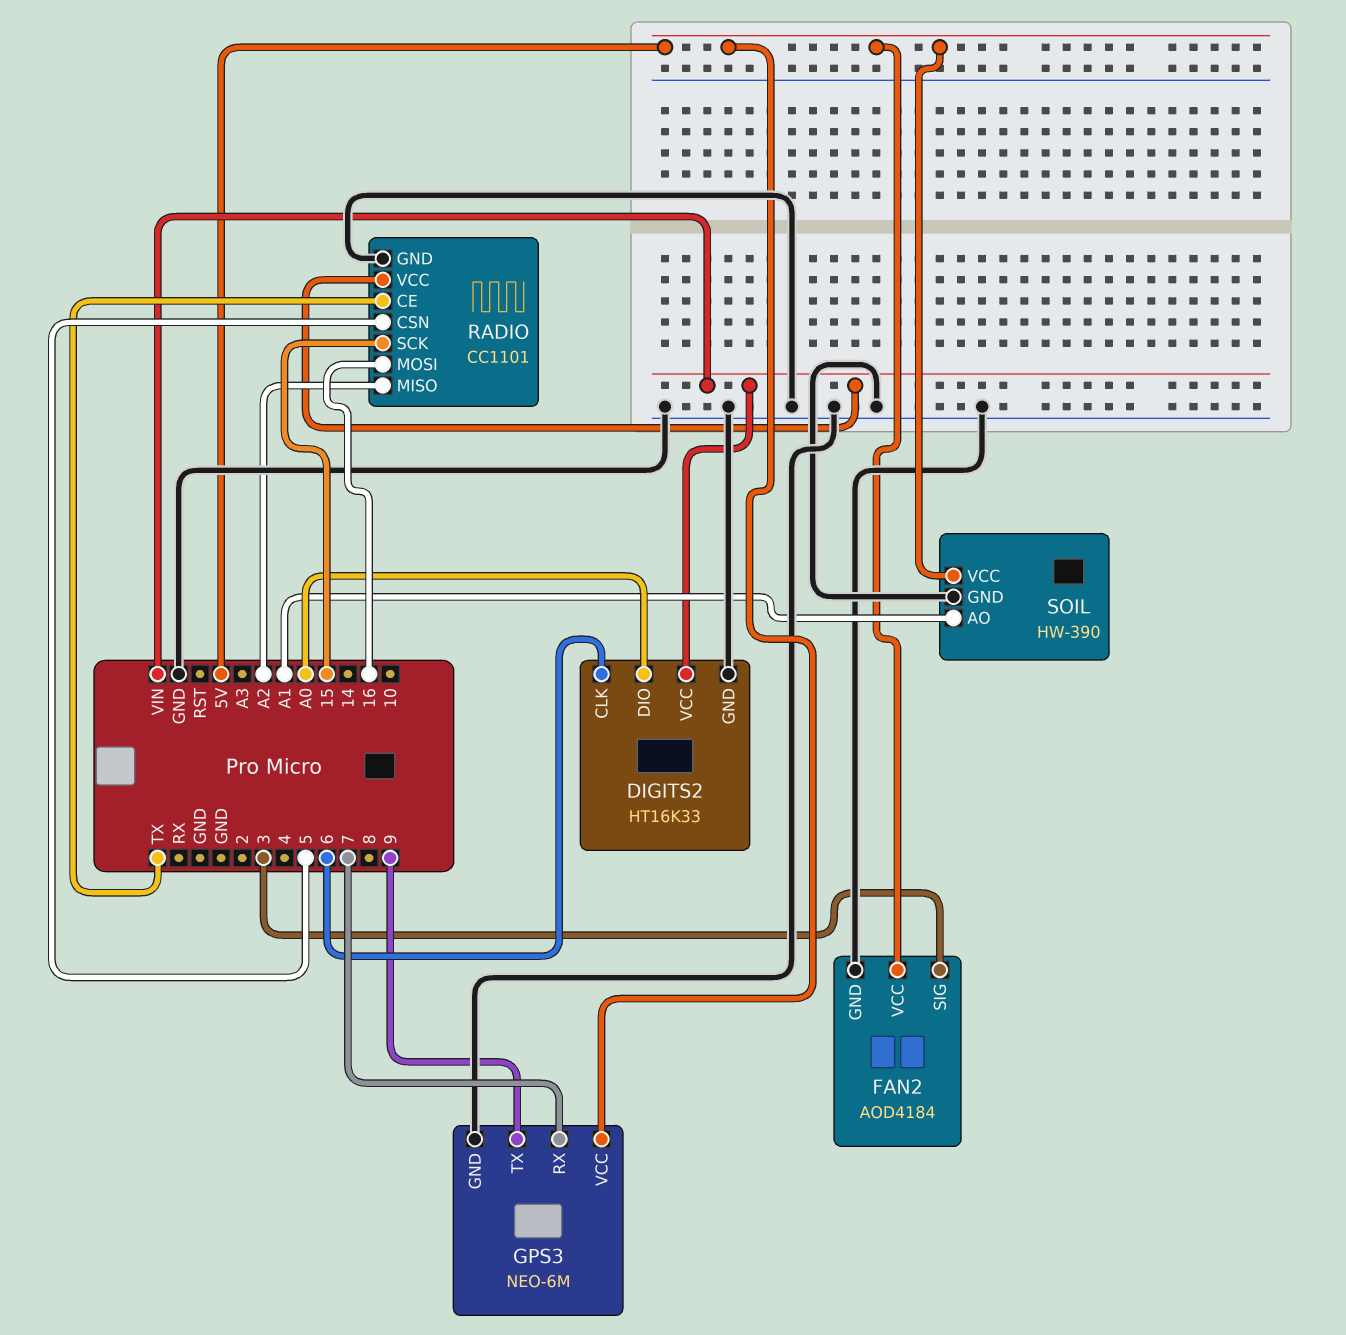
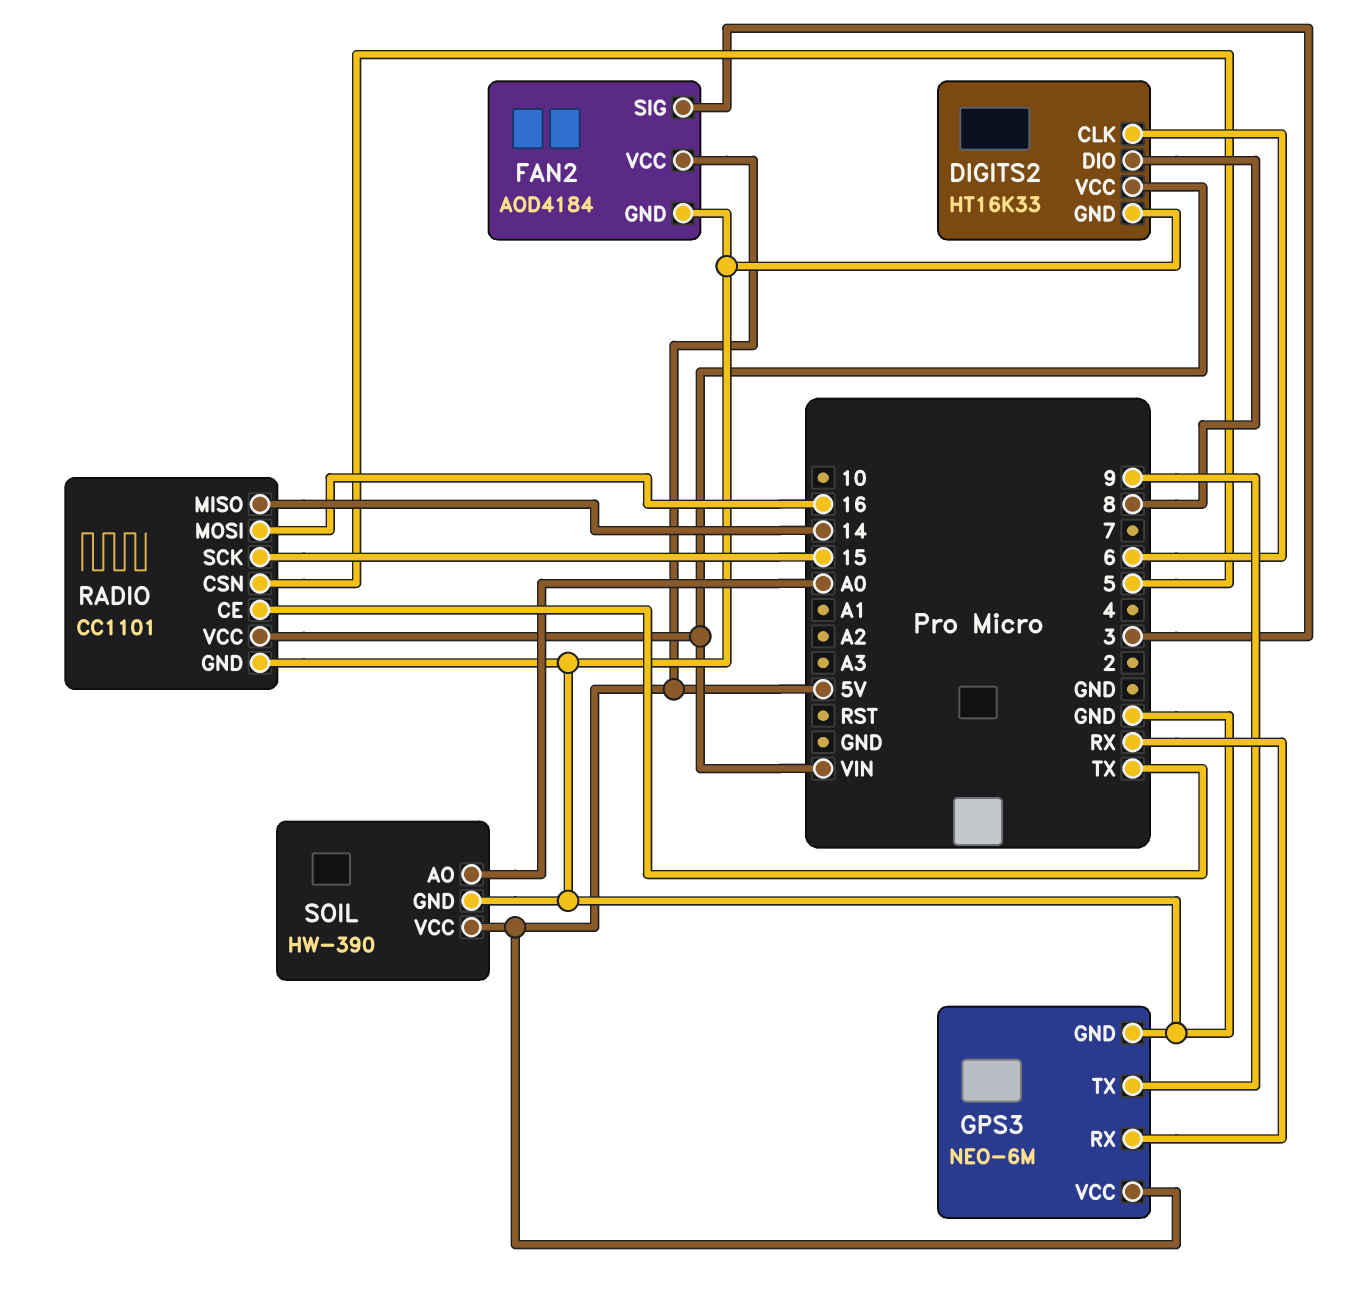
DIGITS2 pin DIO: A0 -> 8
GPS3 pin RX: 7 -> RX
RADIO pin MISO: A2 -> 14
SOIL pin AO: A1 -> A0

